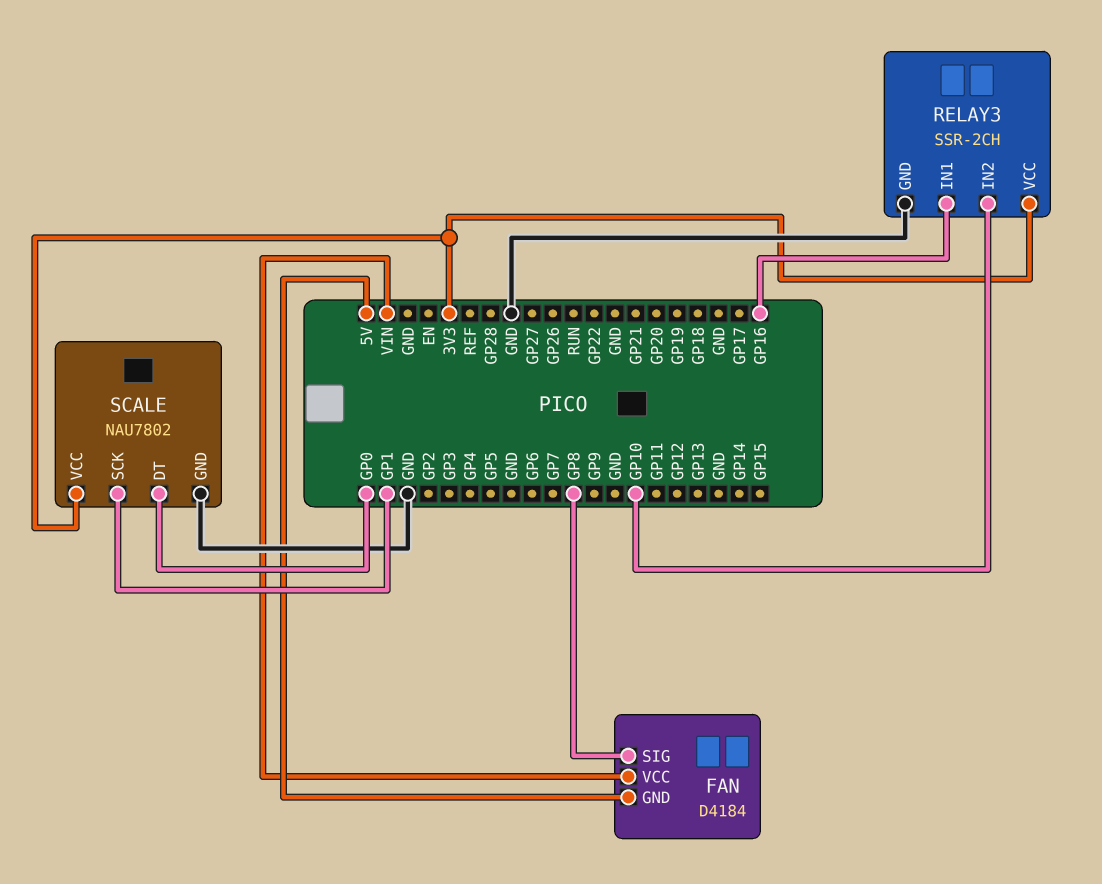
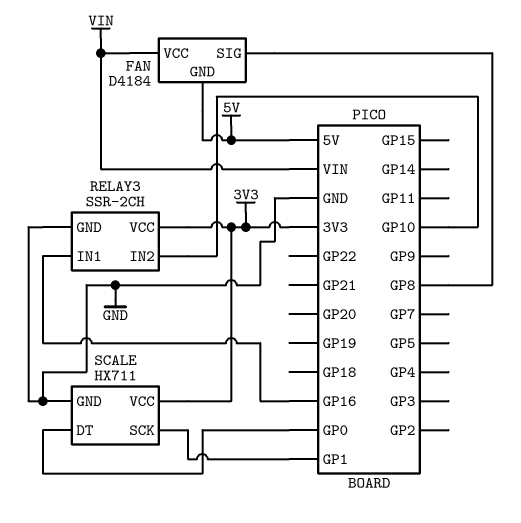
SCALE: NAU7802 -> HX711

